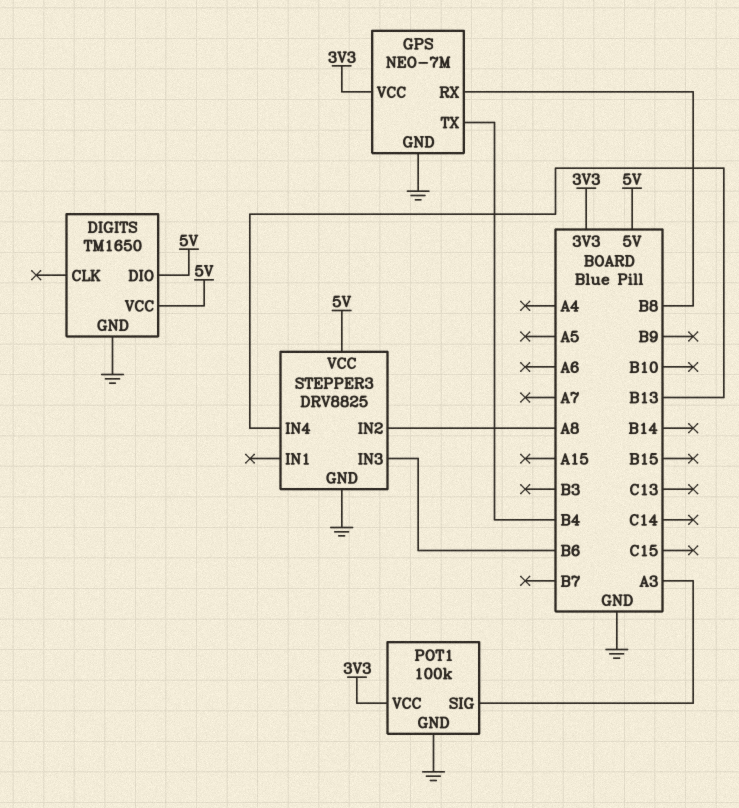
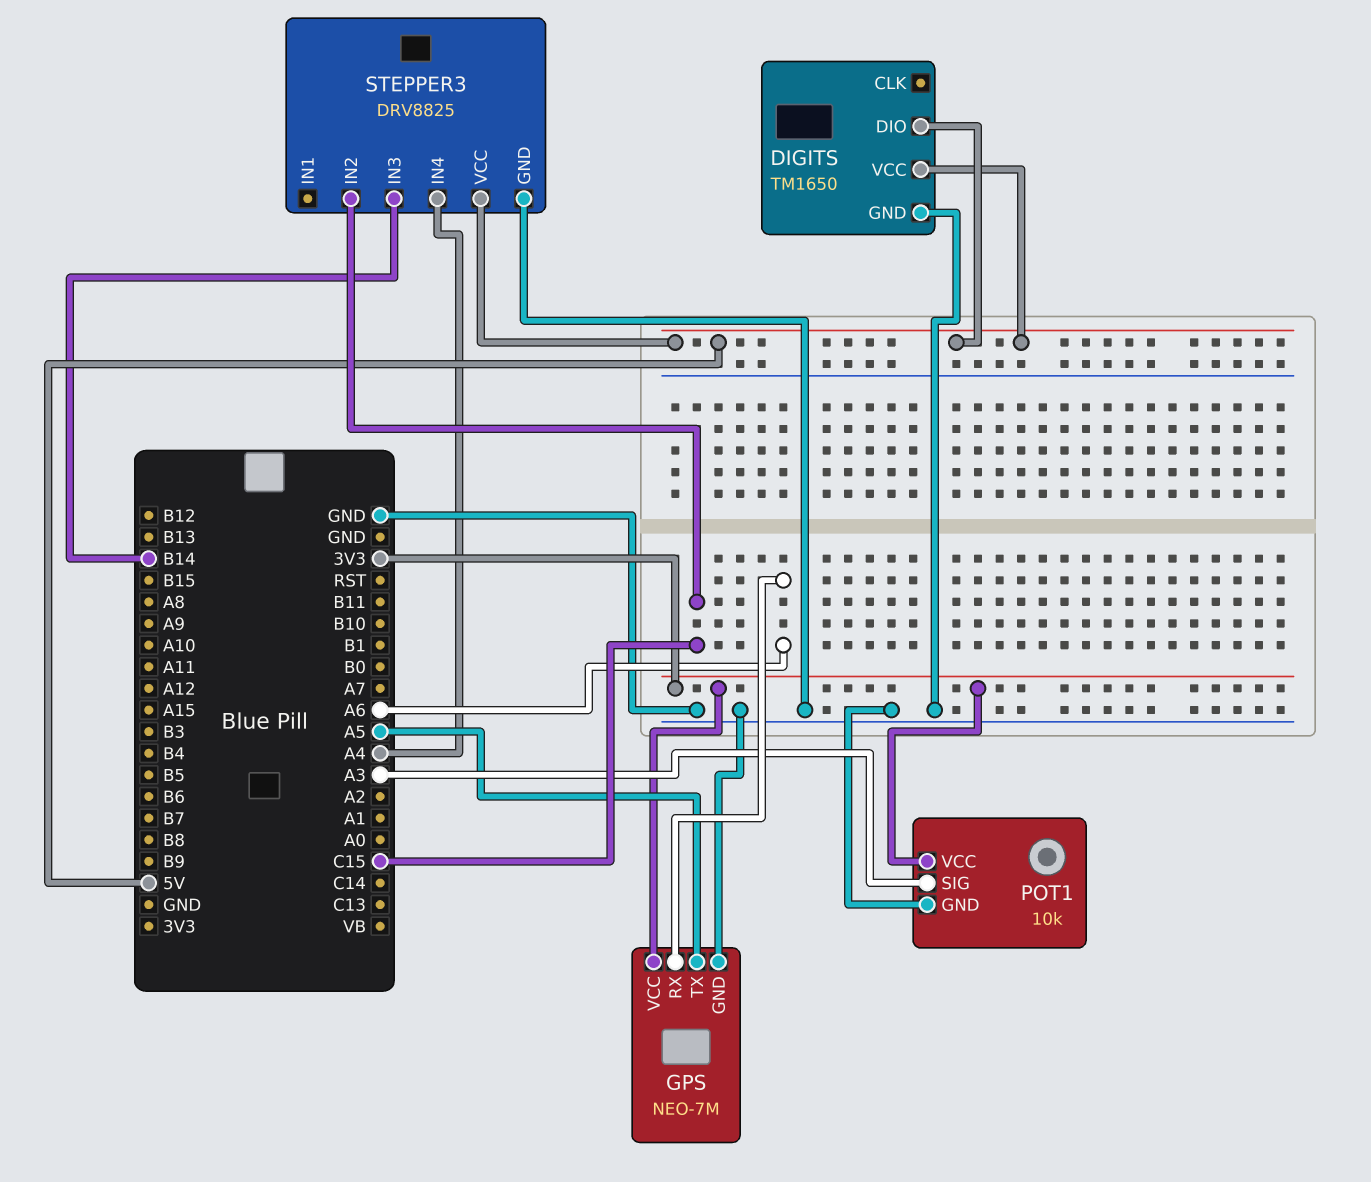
GPS pin RX: B8 -> A6
GPS pin TX: B4 -> A5
POT1: 100k -> 10k
STEPPER3 pin IN2: A8 -> C15
STEPPER3 pin IN3: B6 -> B14
STEPPER3 pin IN4: B13 -> A4

